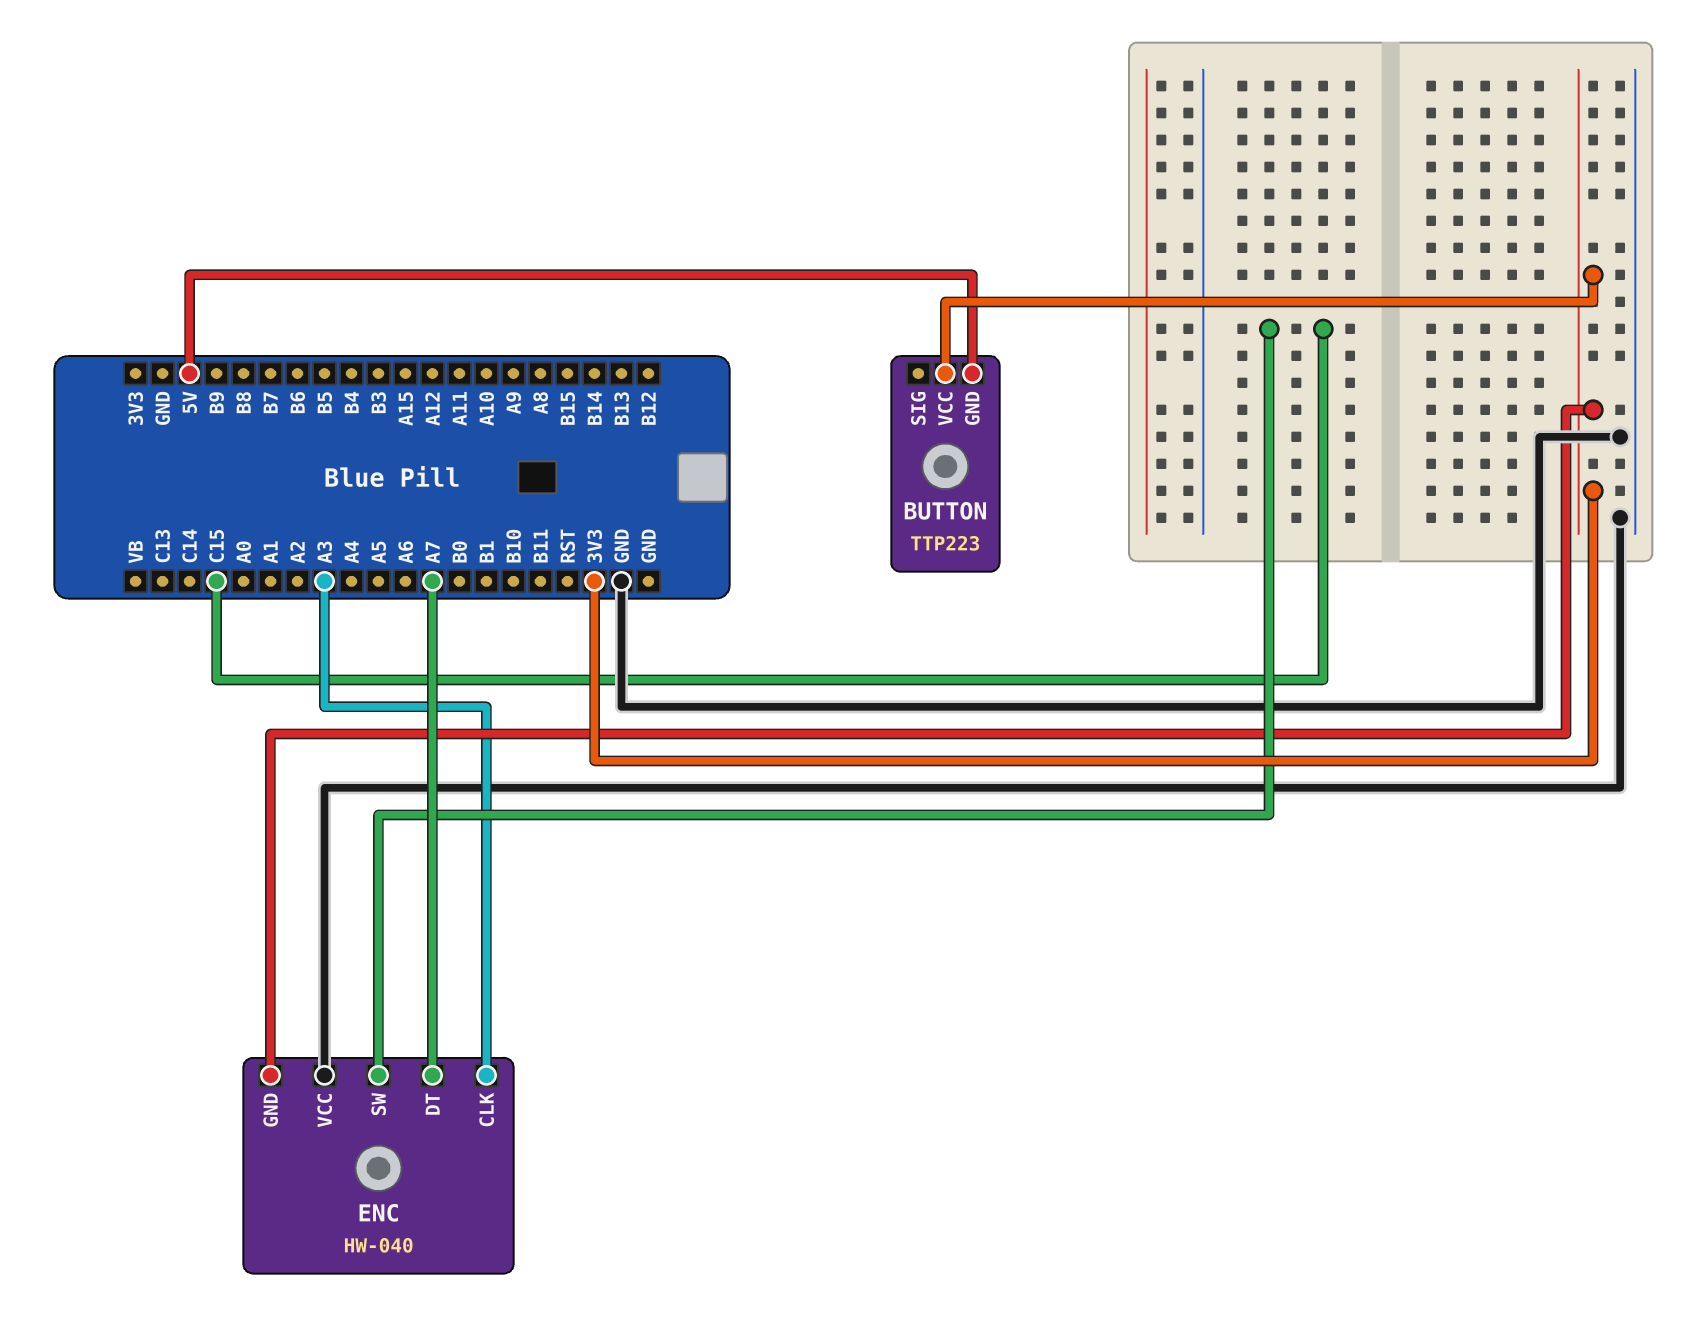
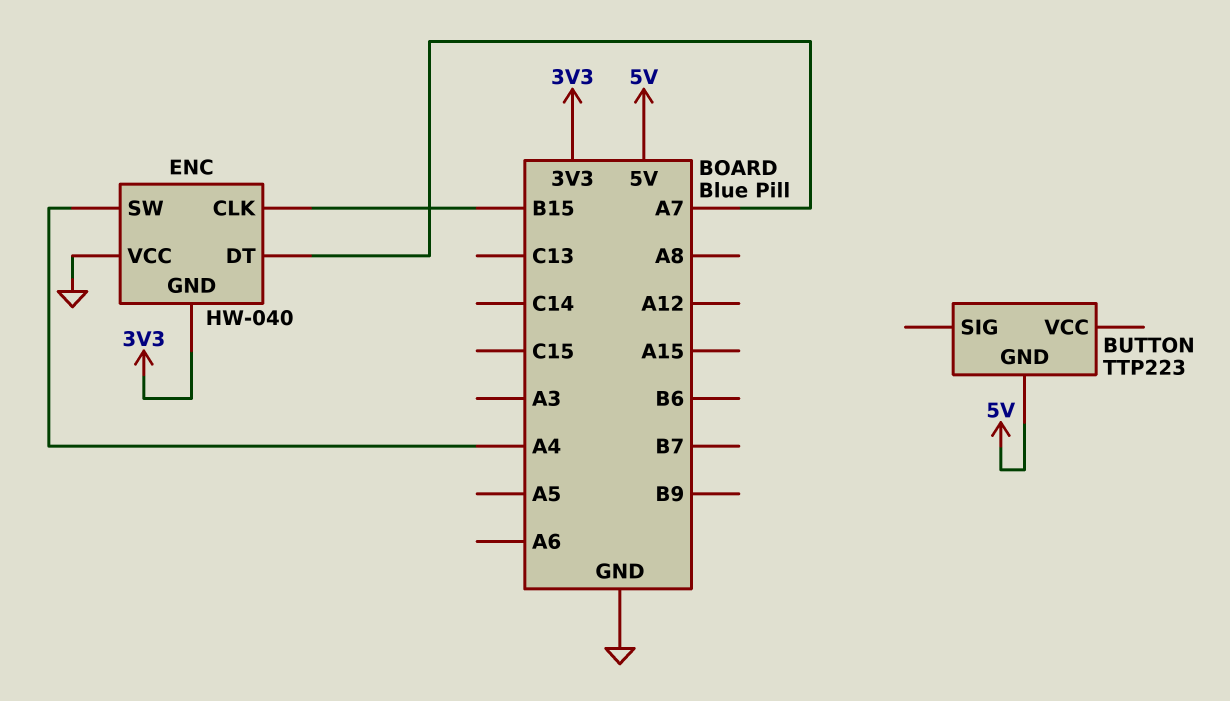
BUTTON pin VCC: 3V3 -> none
ENC pin CLK: A3 -> B15
ENC pin SW: C15 -> A4

